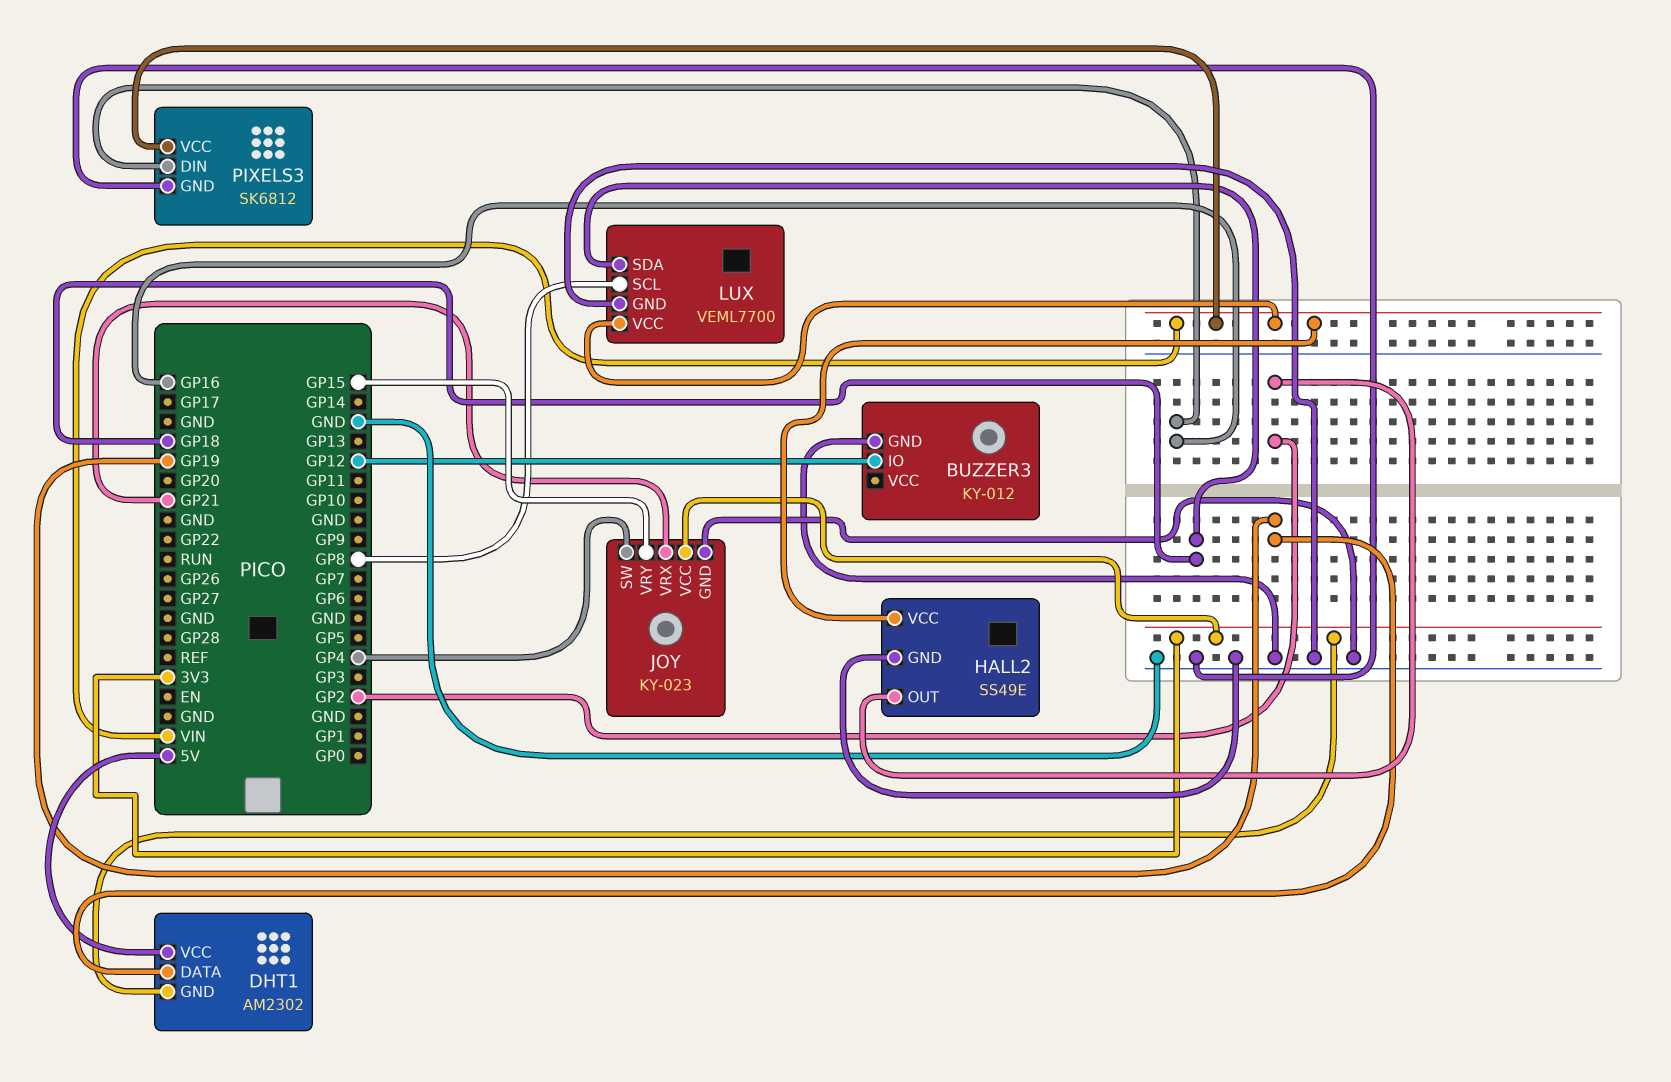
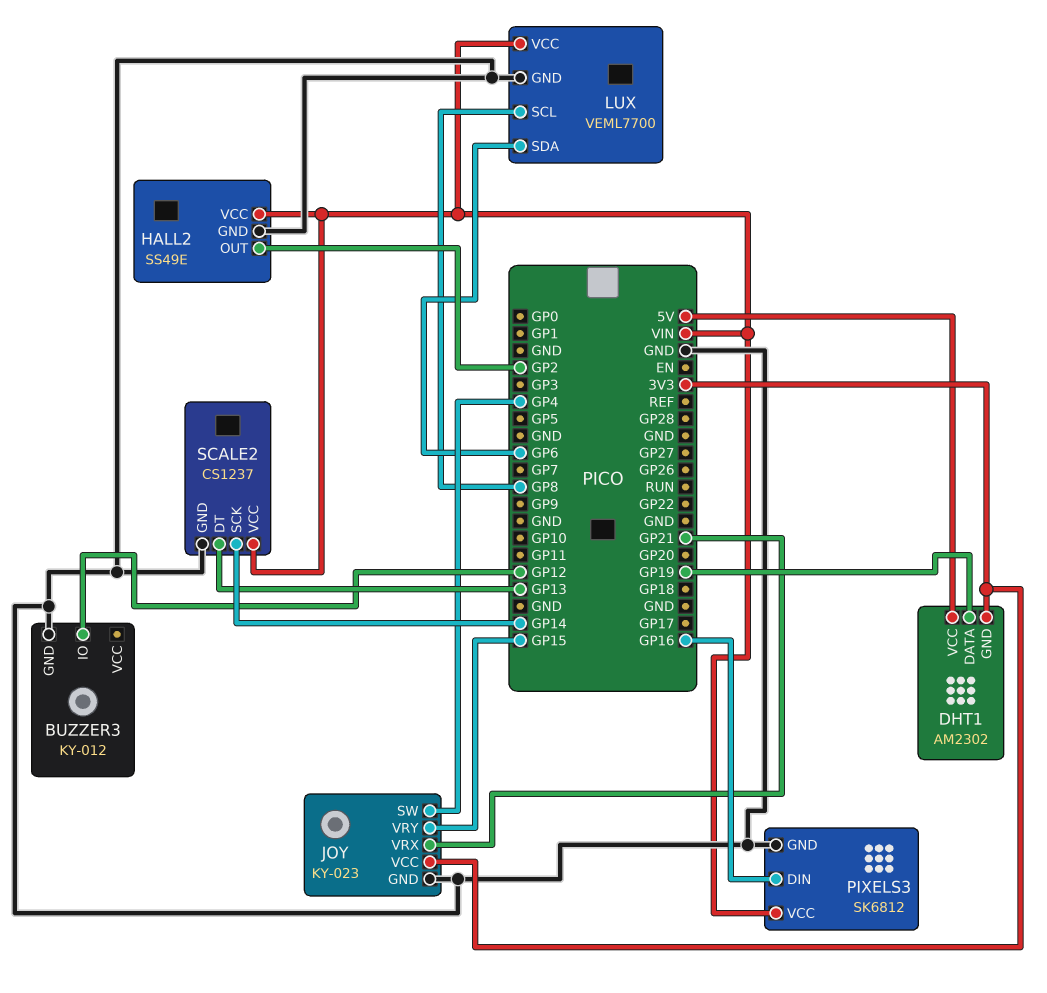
LUX pin SDA: GP18 -> GP6
SCALE2: none -> CS1237
SCALE2 pin DT: none -> GP13
SCALE2 pin GND: none -> GND
SCALE2 pin SCK: none -> GP14
SCALE2 pin VCC: none -> VIN

